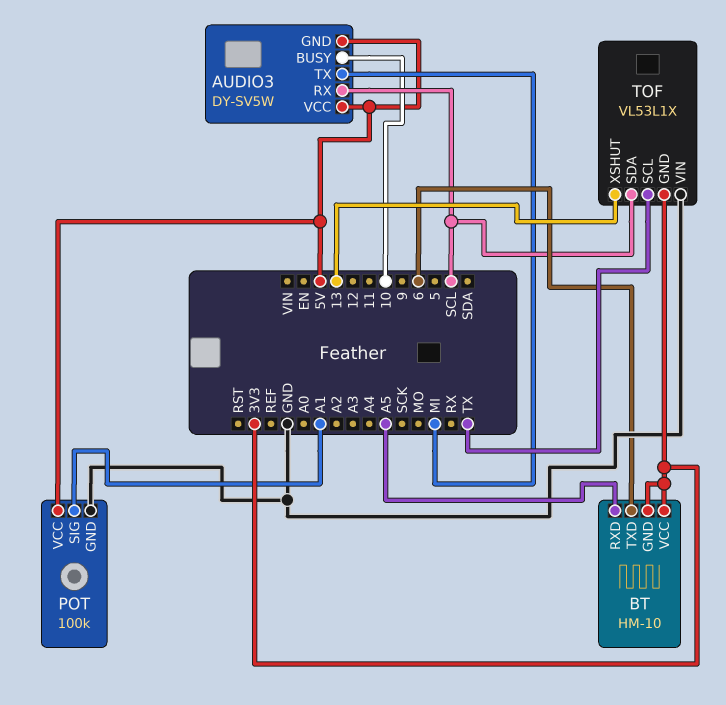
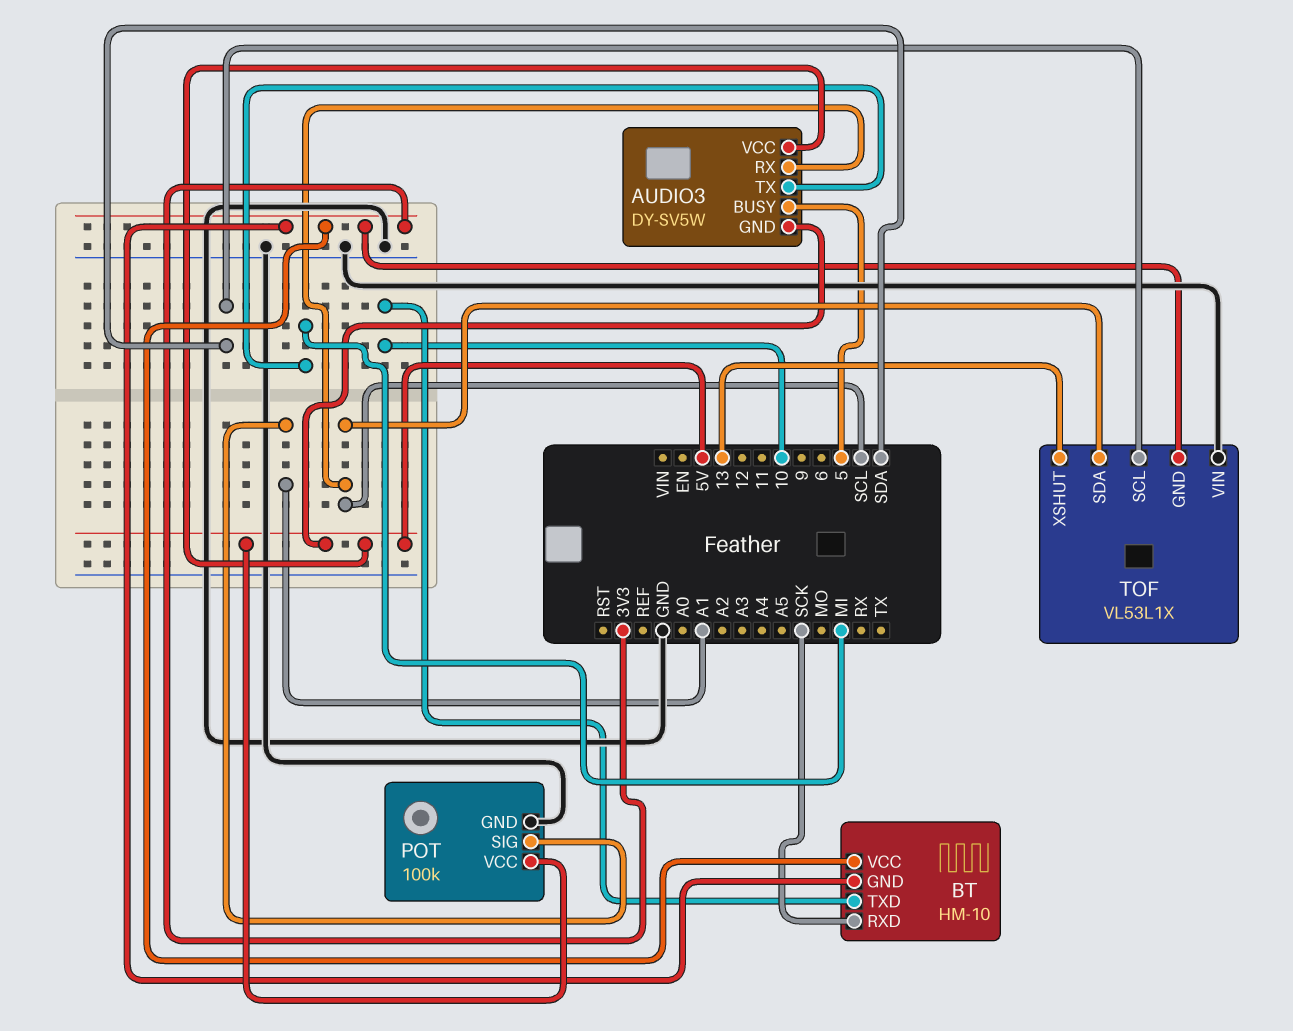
AUDIO3 pin BUSY: 10 -> 5
BT pin RXD: A5 -> SCK
BT pin TXD: 6 -> 10
TOF pin SCL: TX -> SDA

